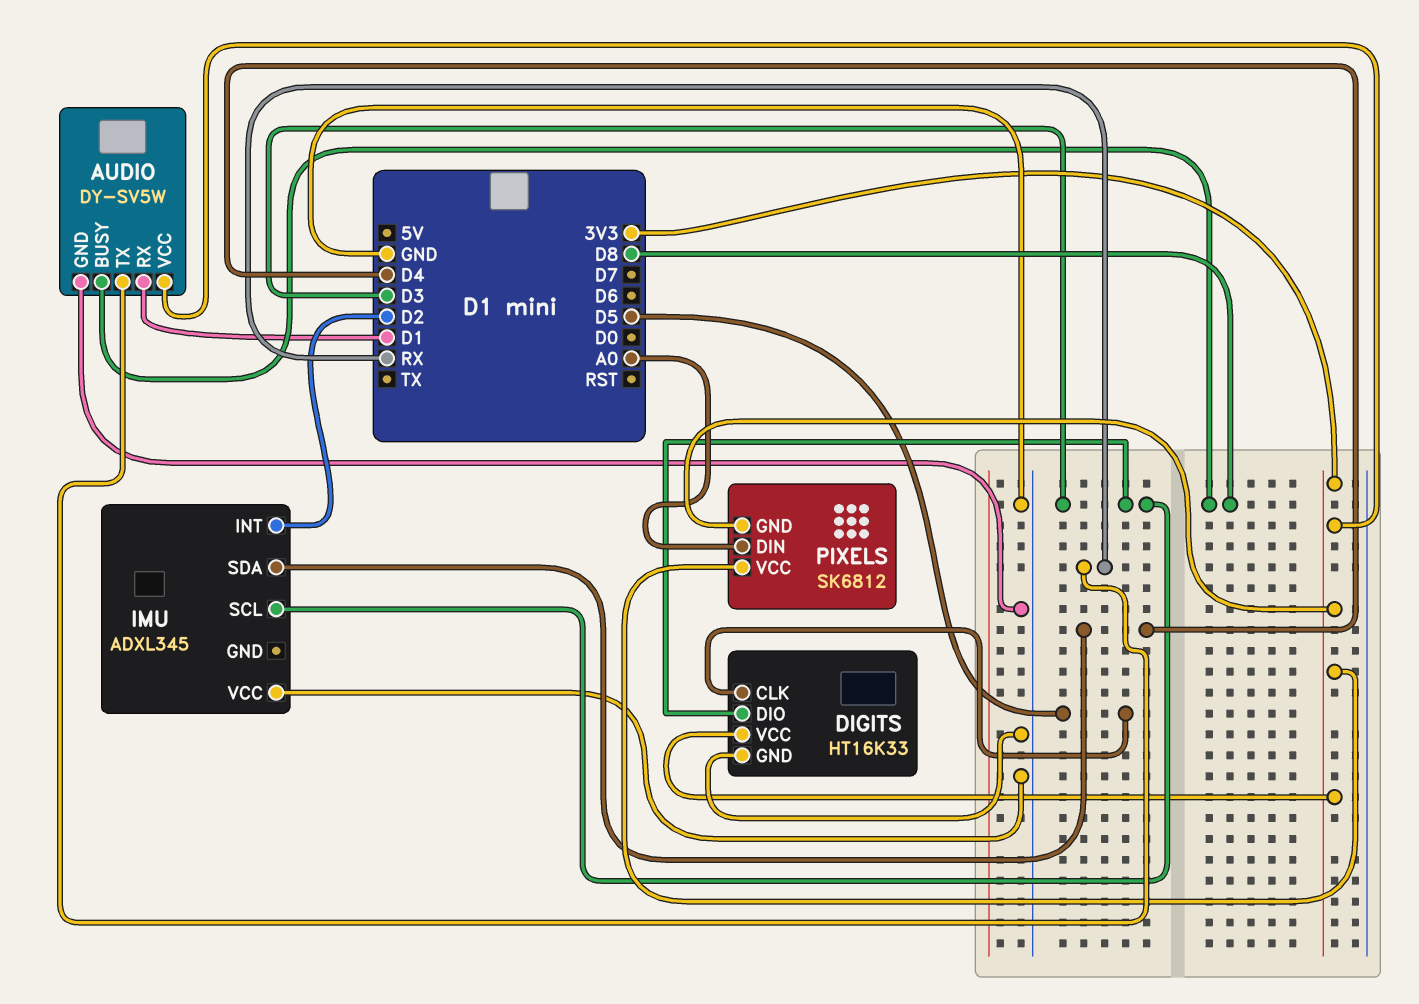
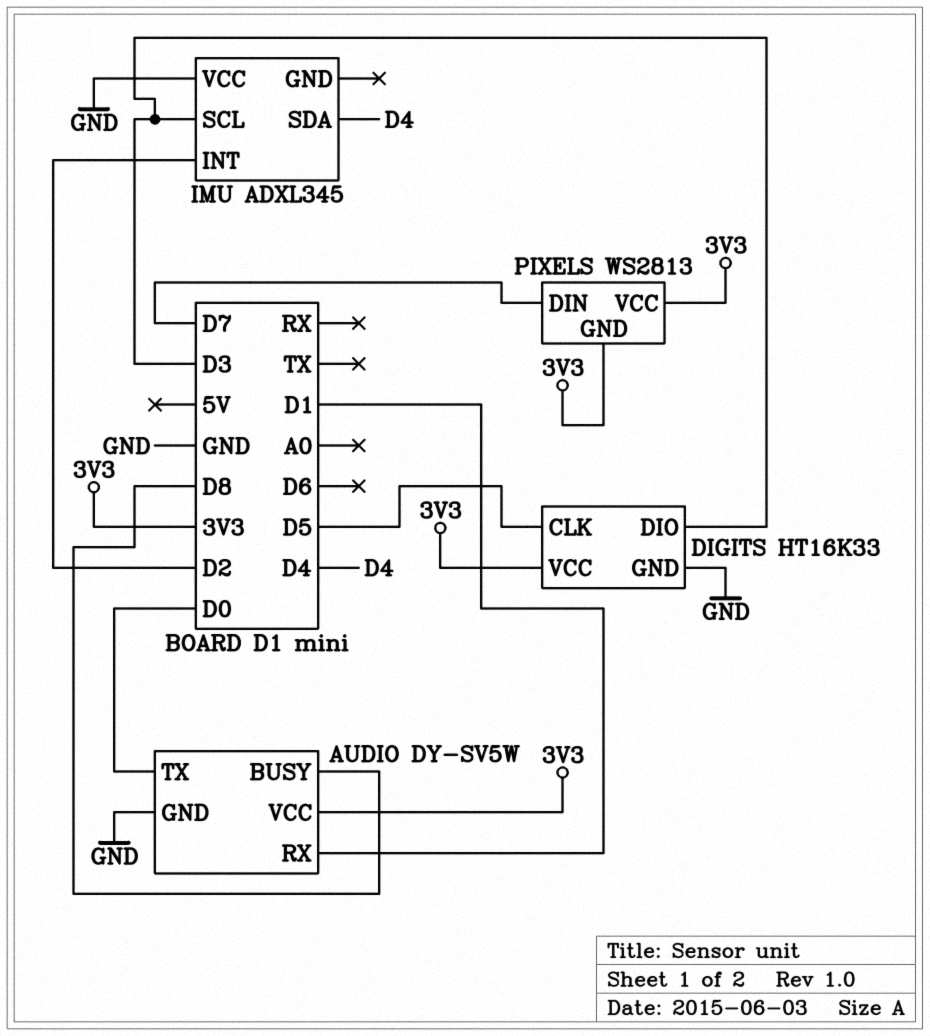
AUDIO pin TX: RX -> D0
PIXELS: SK6812 -> WS2813
PIXELS pin DIN: A0 -> D7

